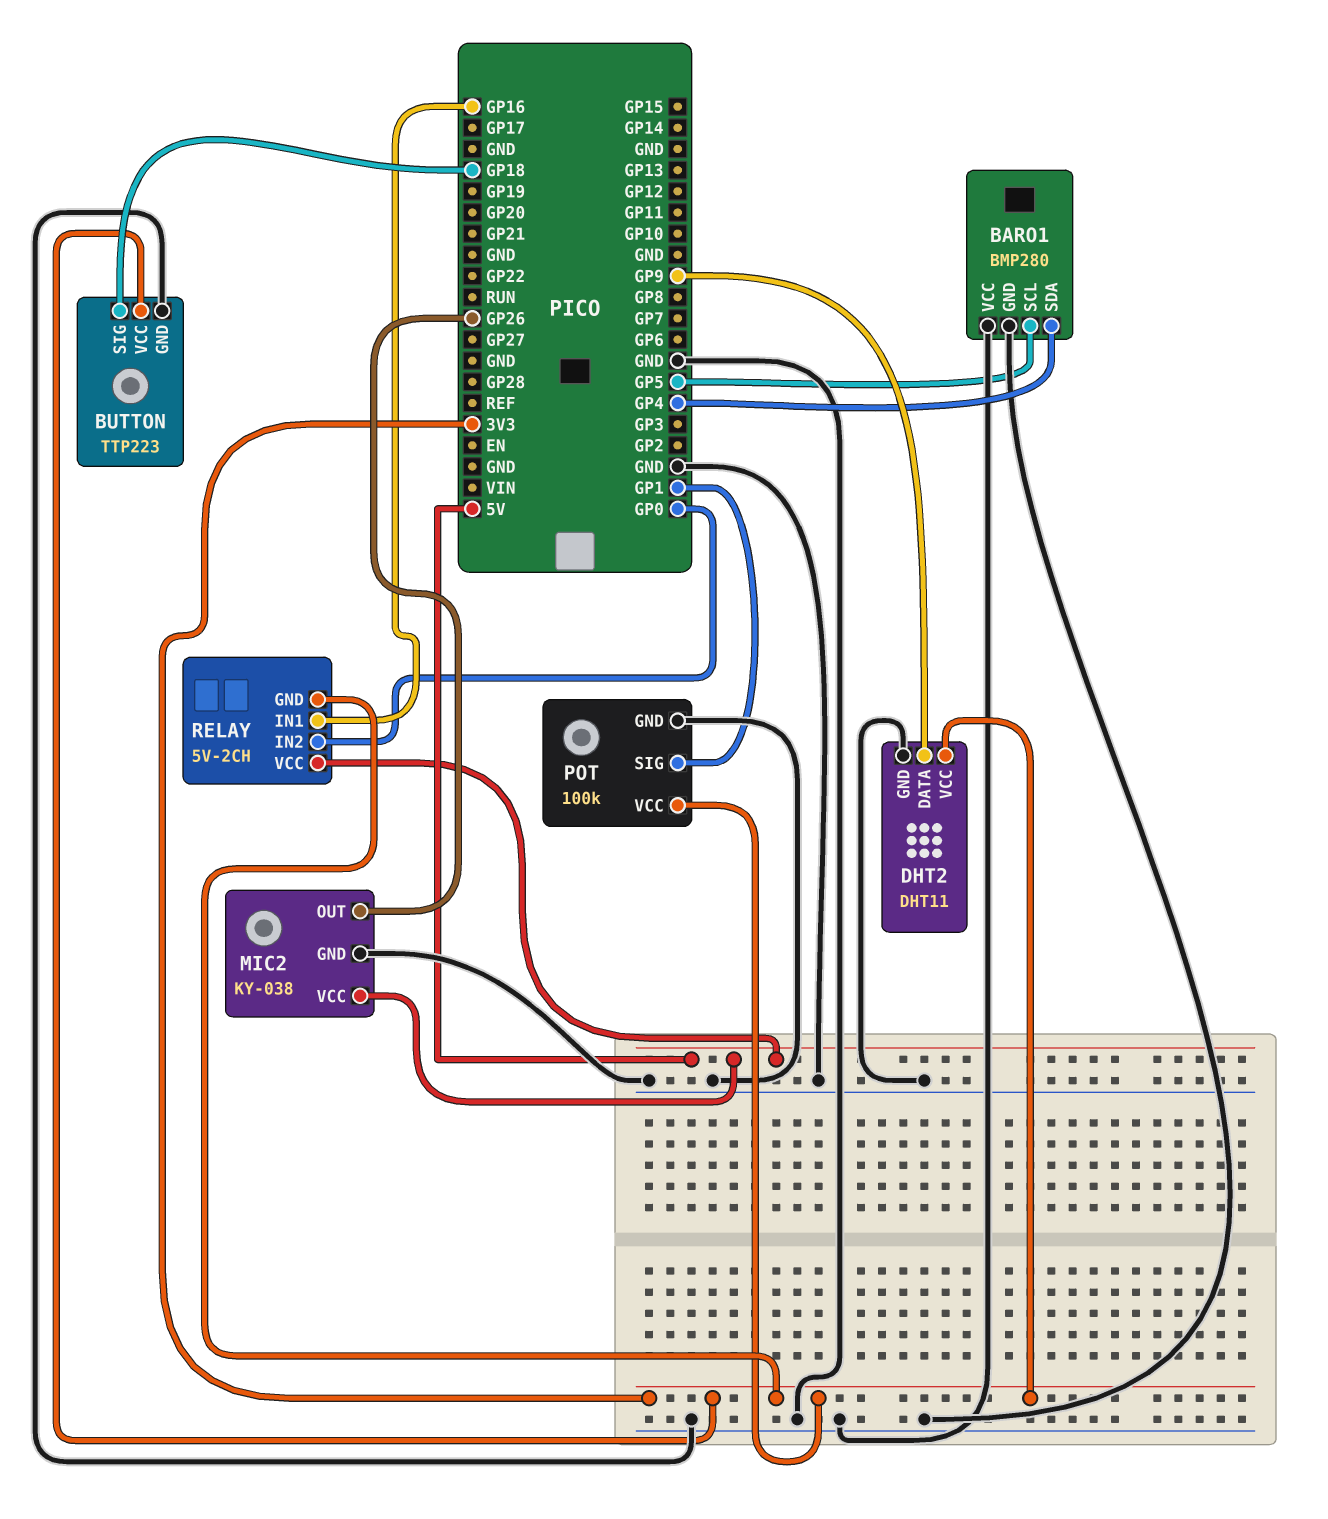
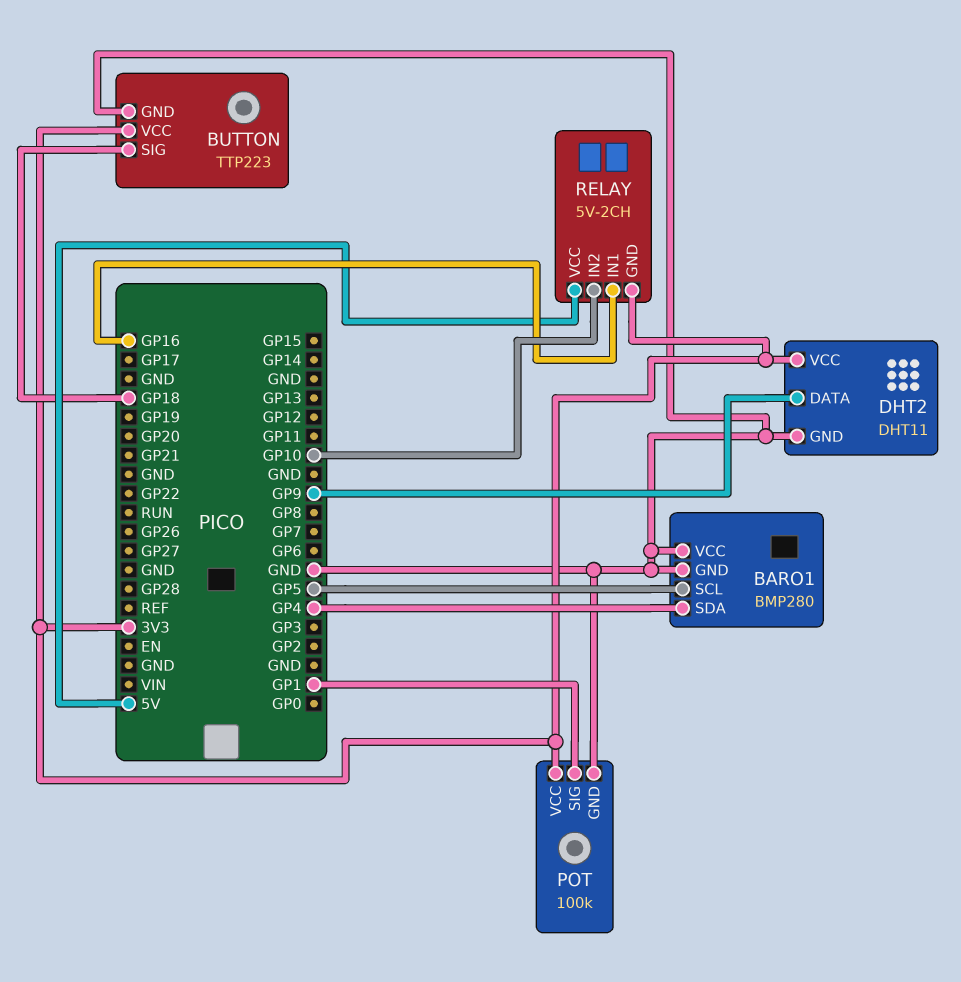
MIC2: KY-038 -> none
MIC2 pin GND: GND -> none
MIC2 pin OUT: GP26 -> none
MIC2 pin VCC: 5V -> none
RELAY pin IN2: GP0 -> GP10

